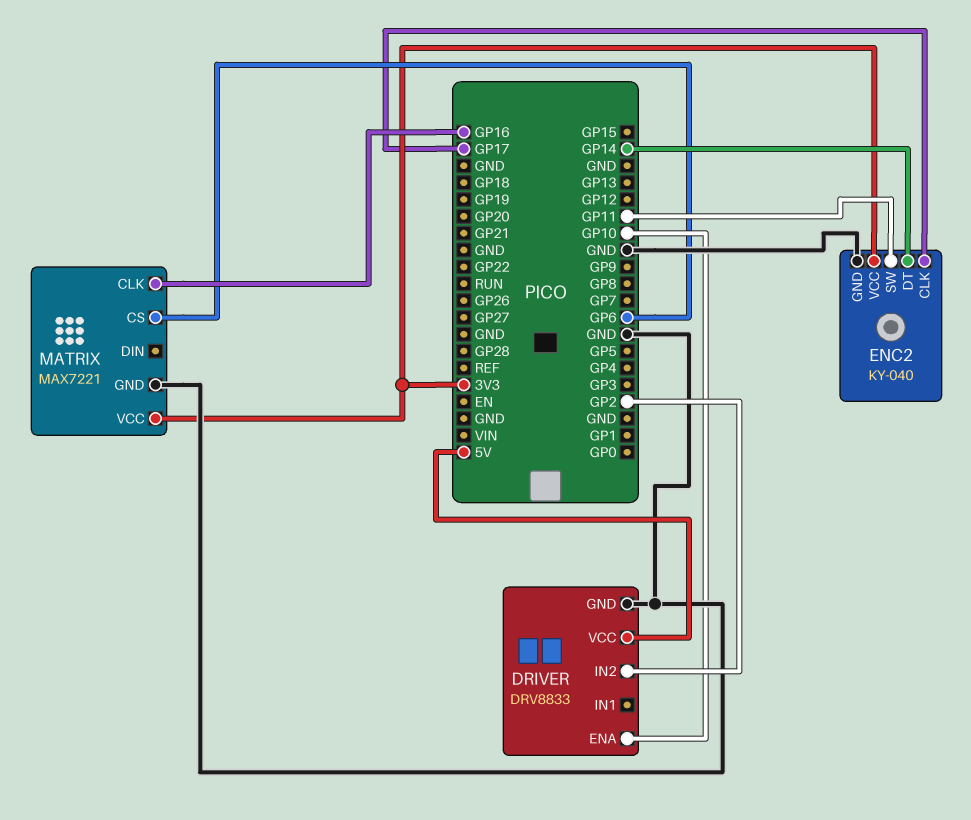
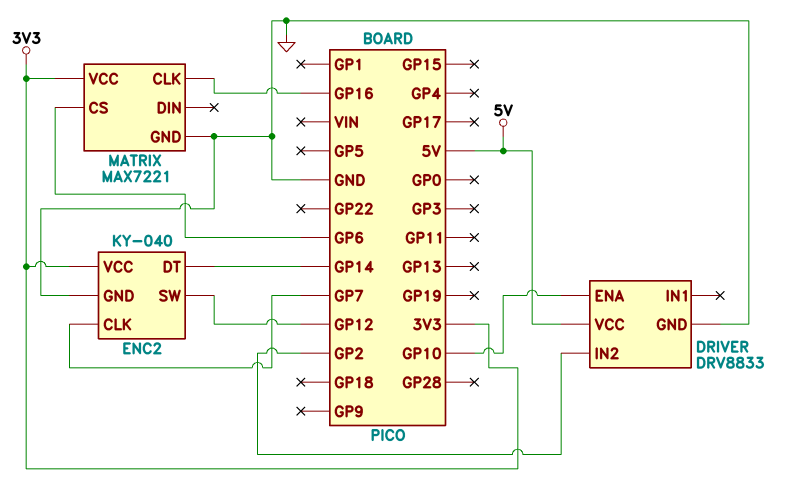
ENC2 pin CLK: GP17 -> GP7
ENC2 pin SW: GP11 -> GP12

